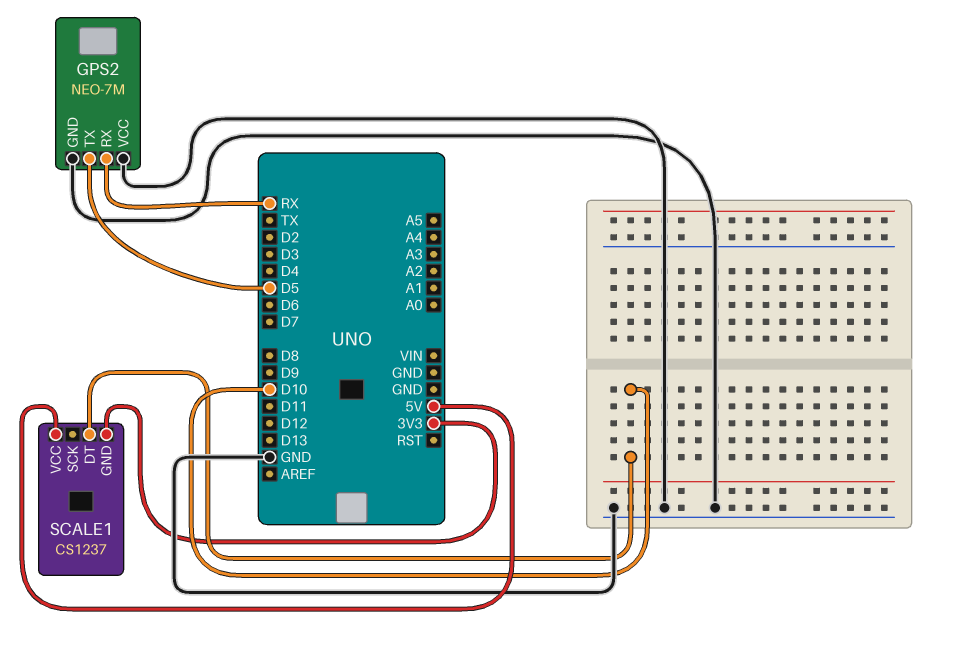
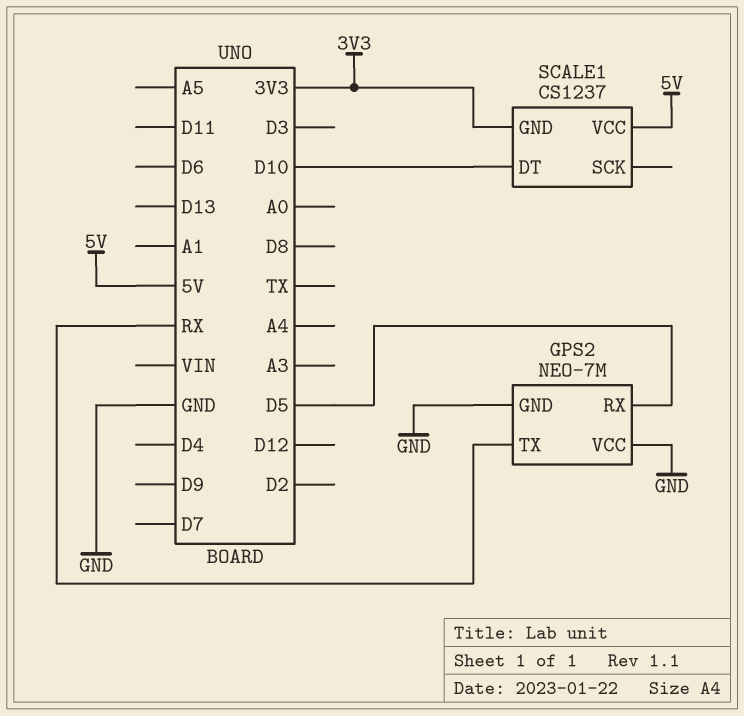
GPS2 pin RX: RX -> D5
GPS2 pin TX: D5 -> RX

